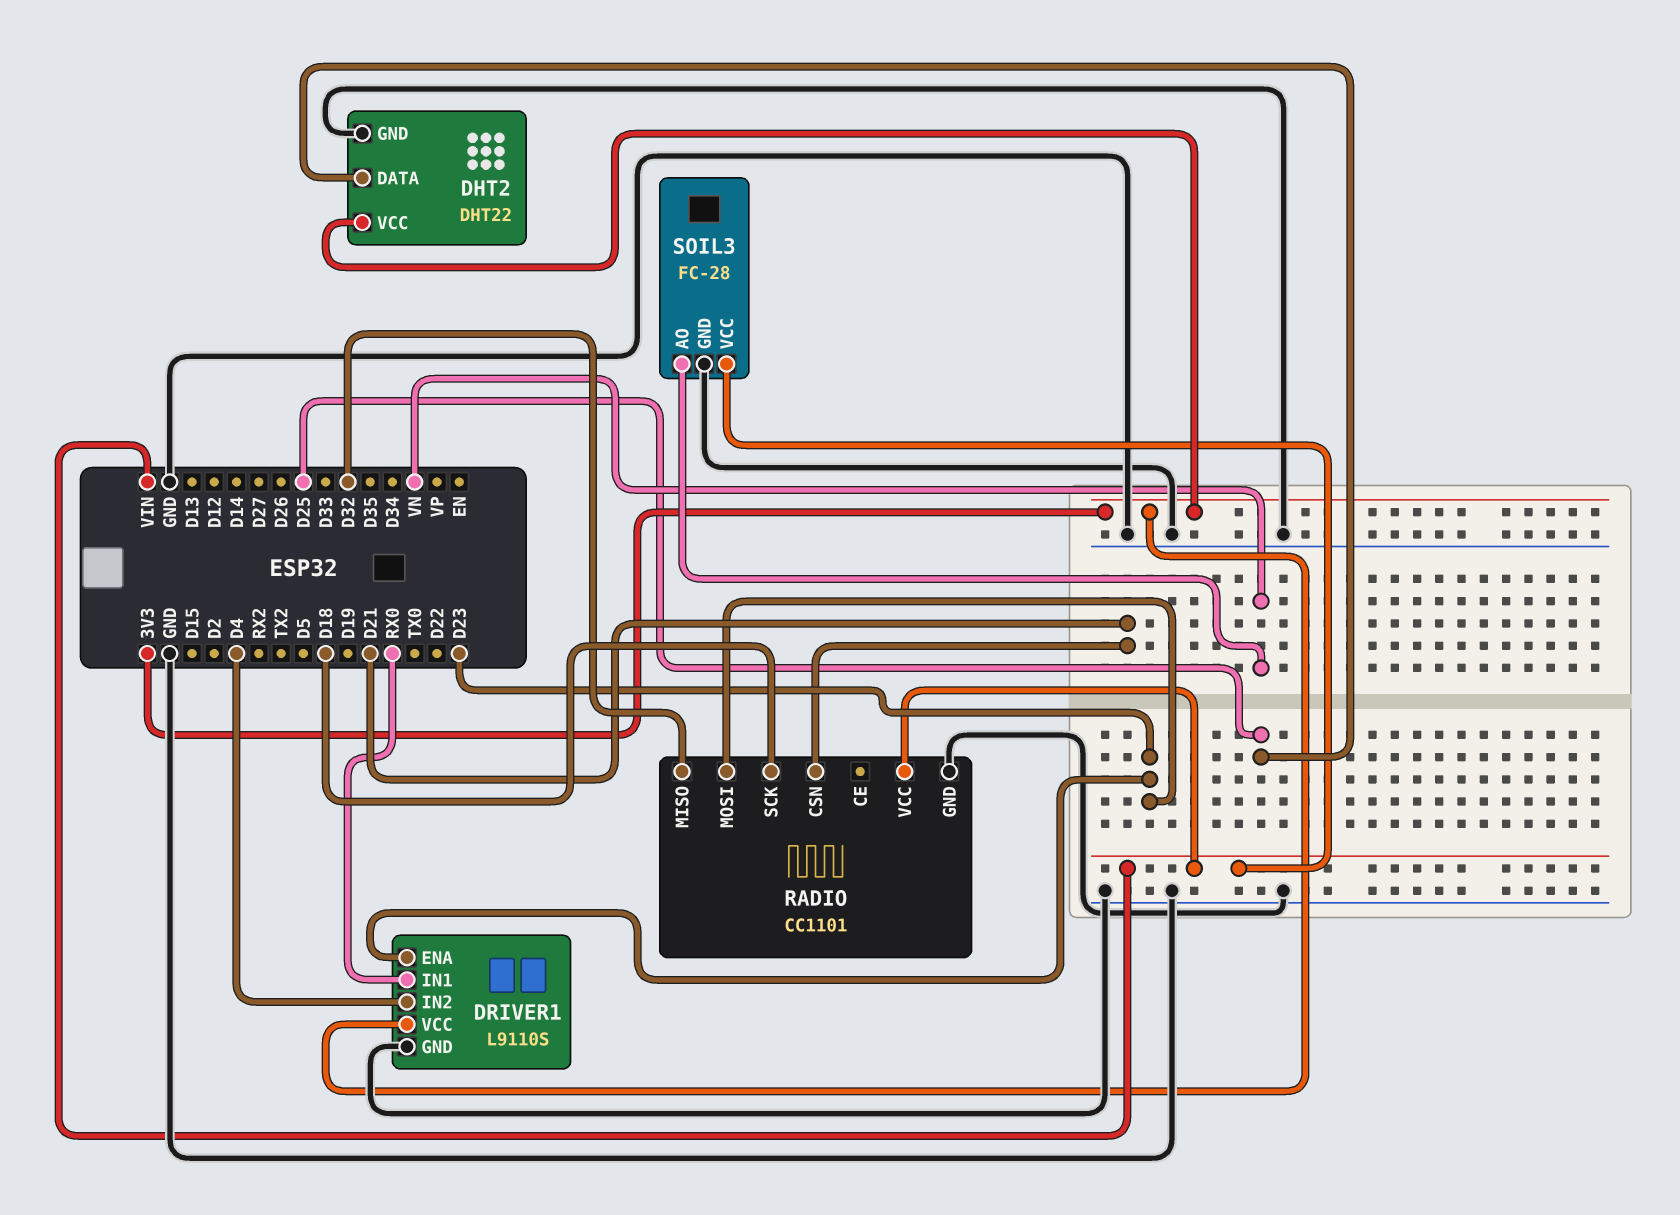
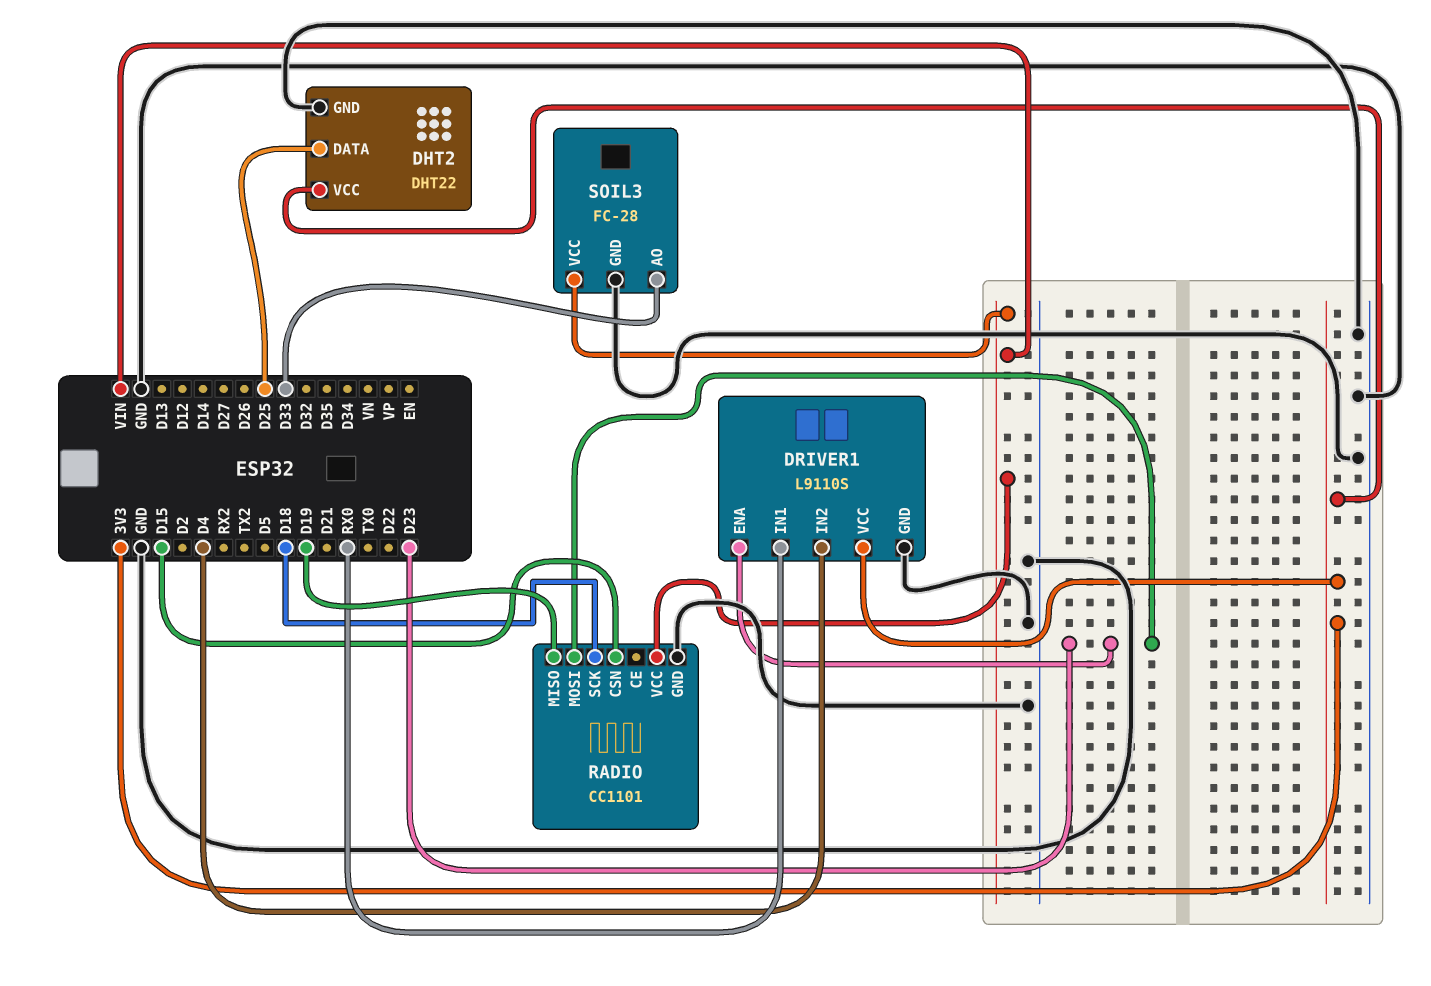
RADIO pin CSN: D21 -> D15
RADIO pin MISO: D32 -> D19
SOIL3 pin AO: VN -> D33

